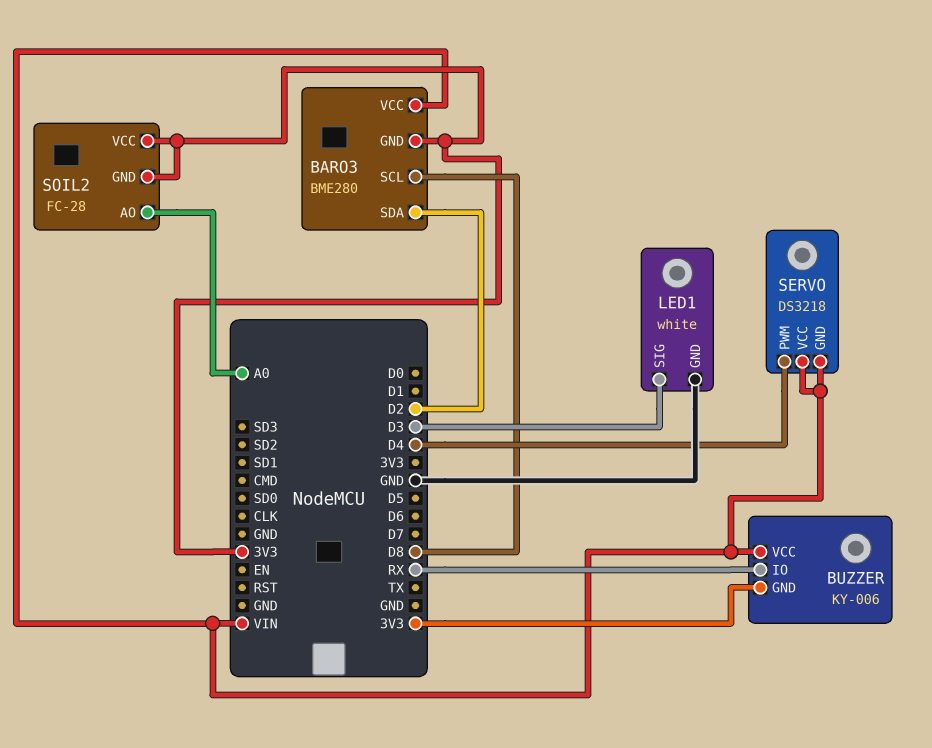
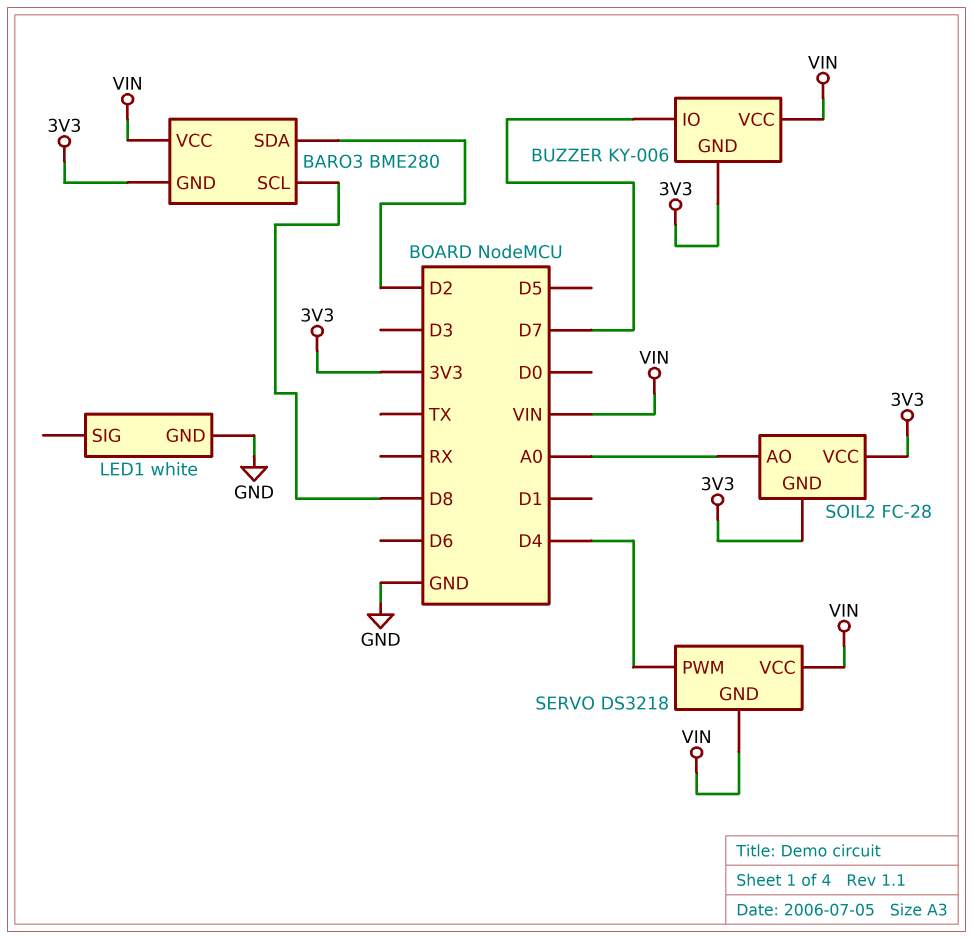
BUZZER pin IO: RX -> D7
LED1 pin SIG: D3 -> none

